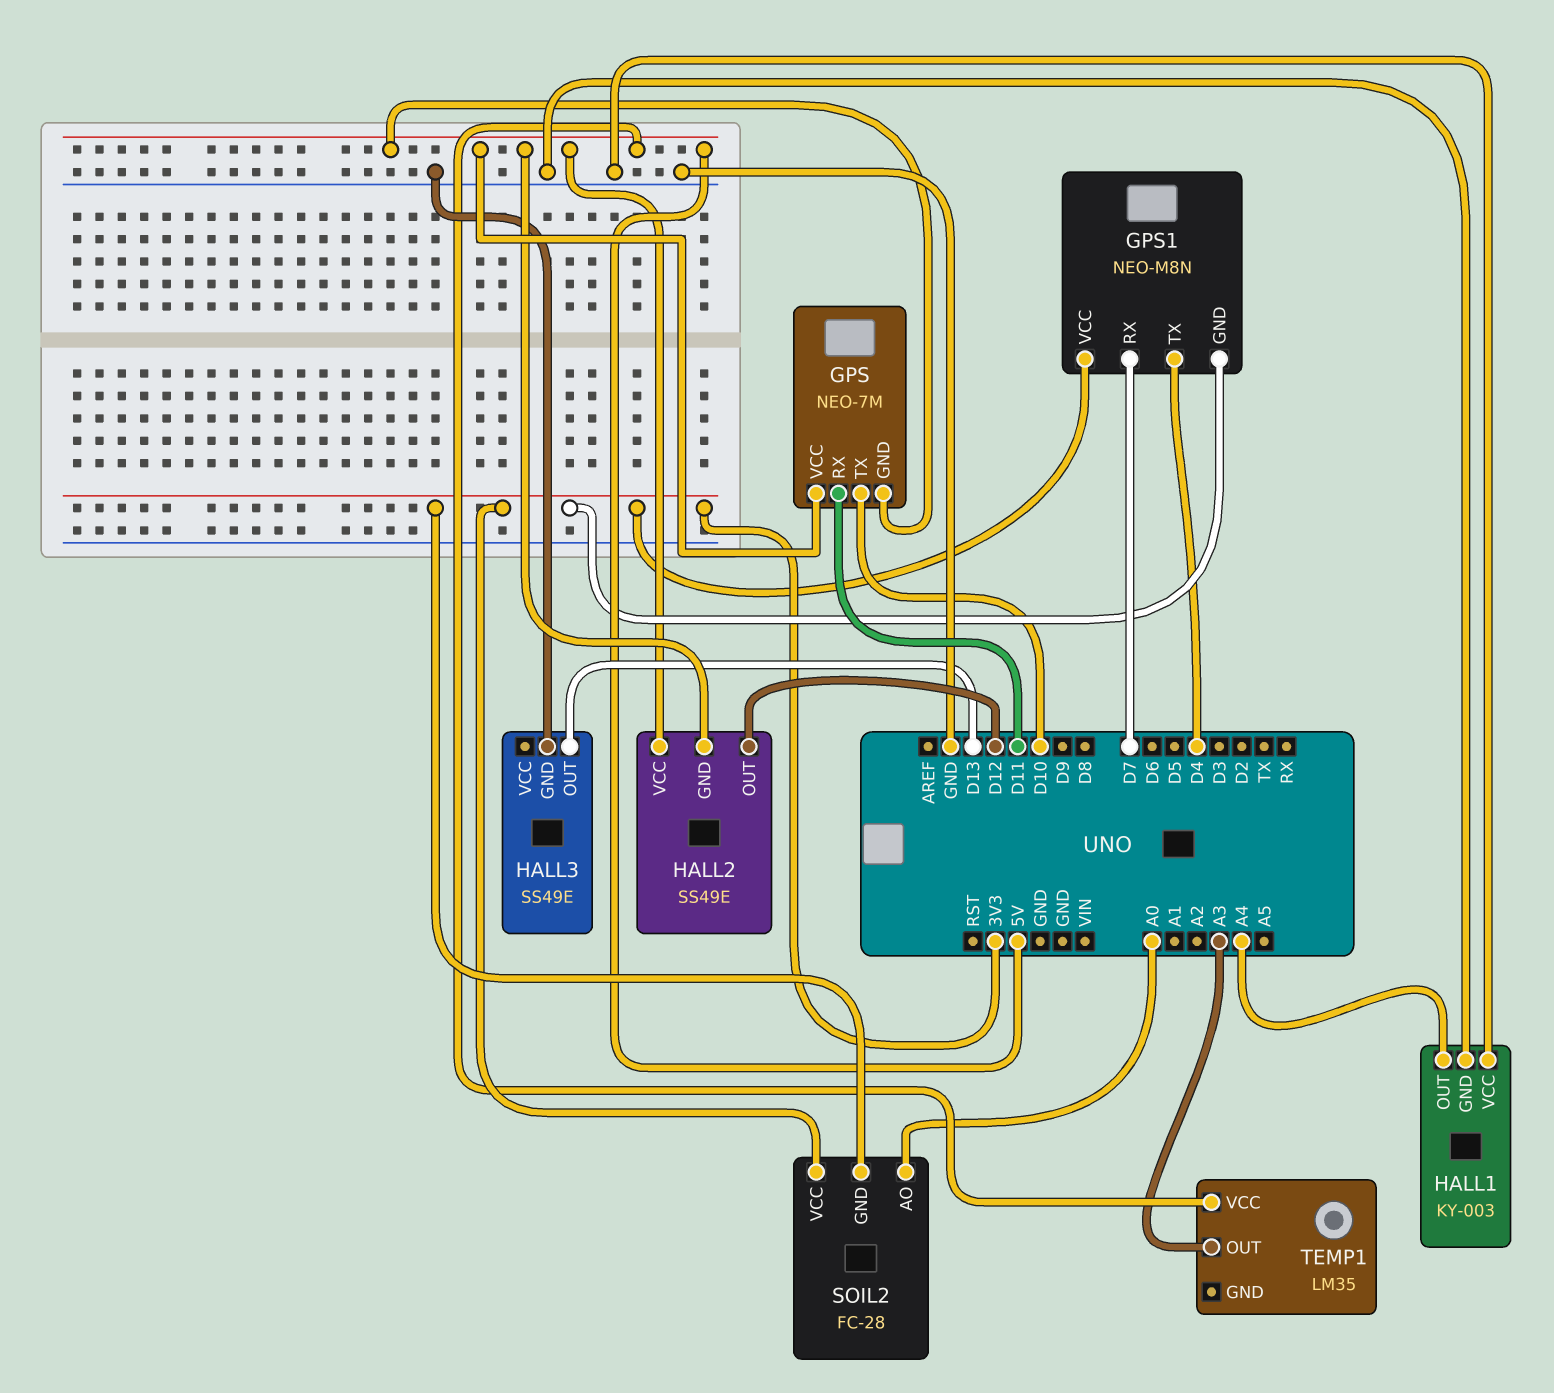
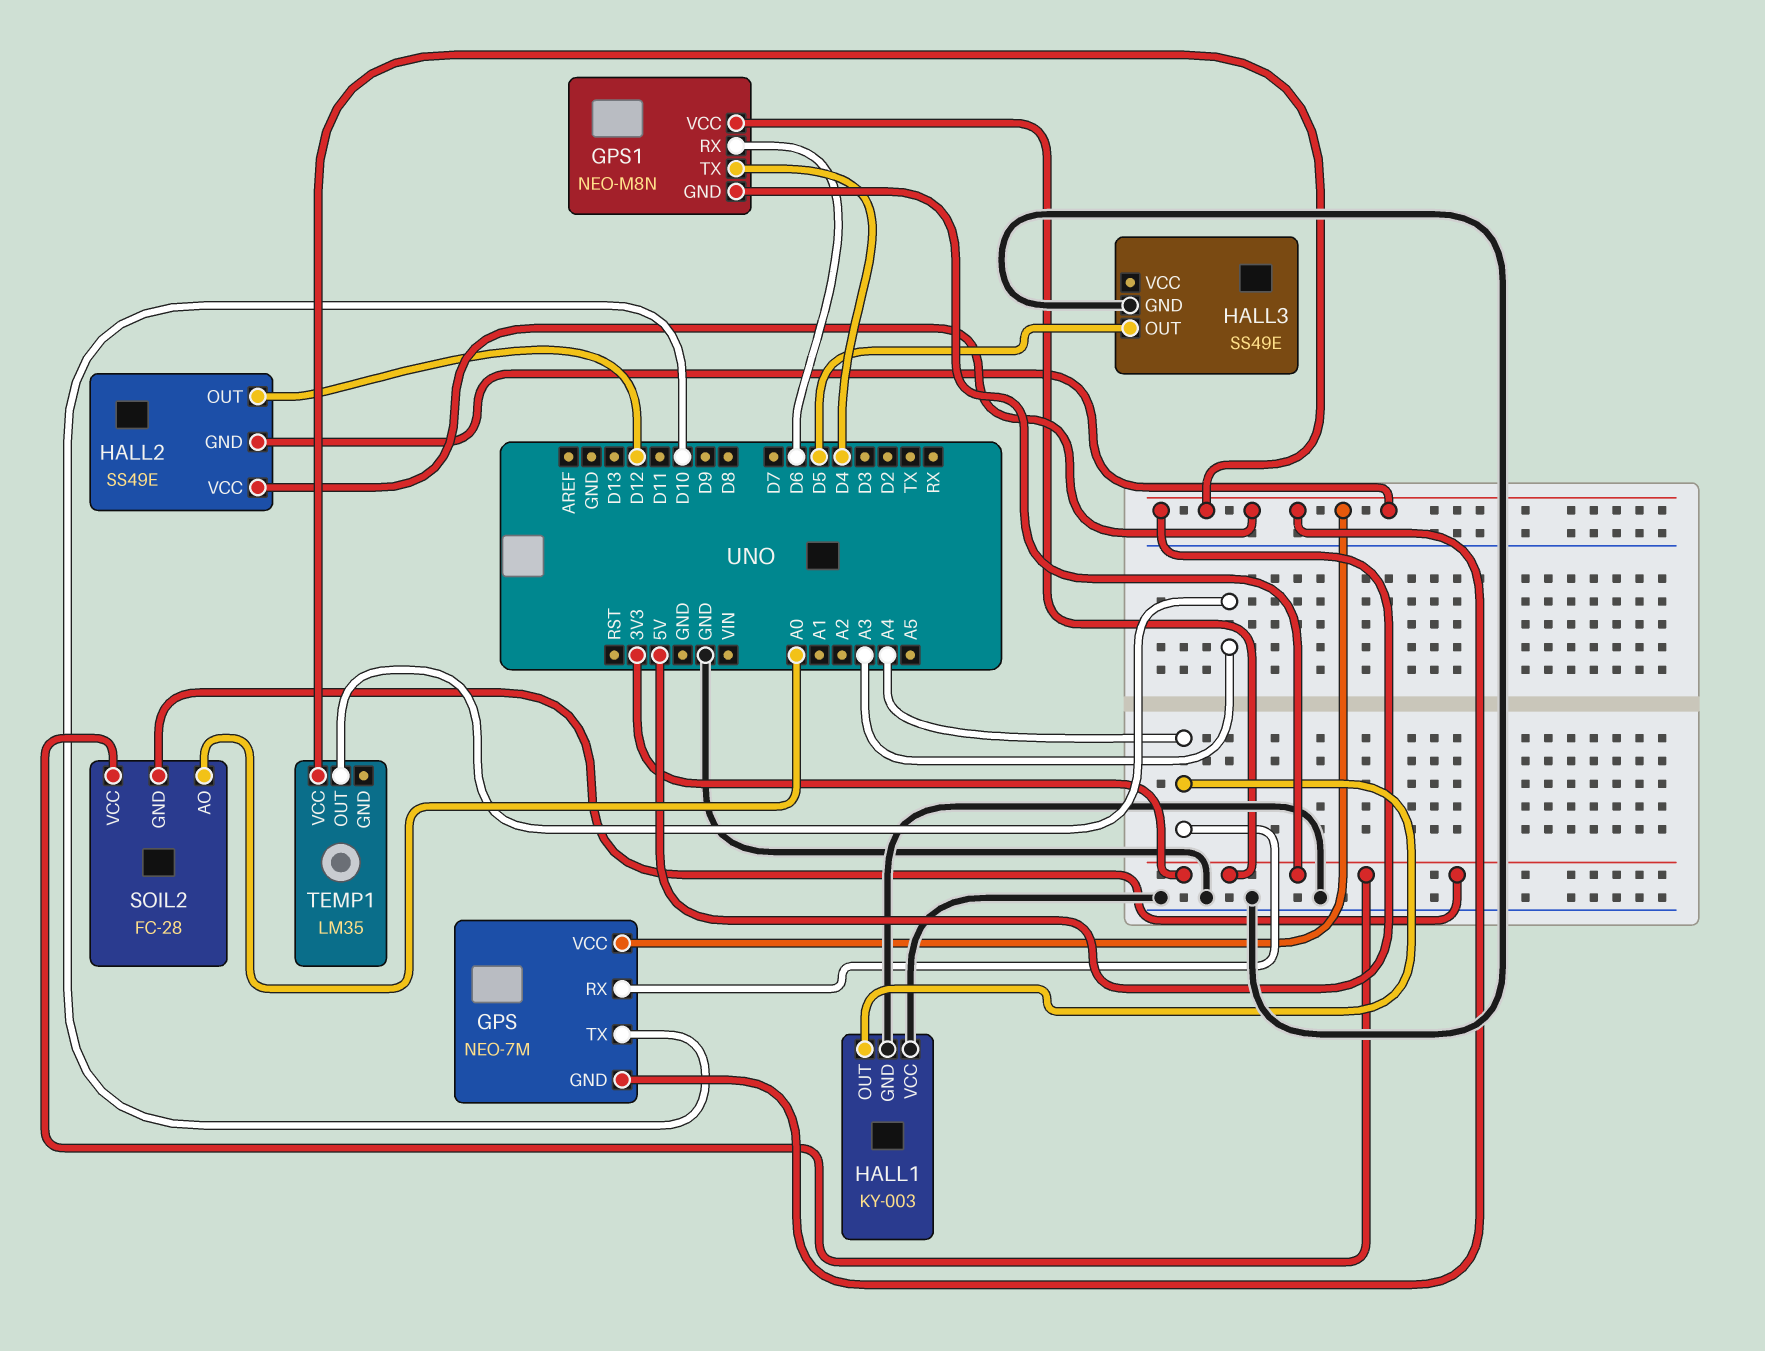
GPS pin RX: D11 -> A4
GPS1 pin RX: D7 -> D6
HALL3 pin OUT: D13 -> D5

